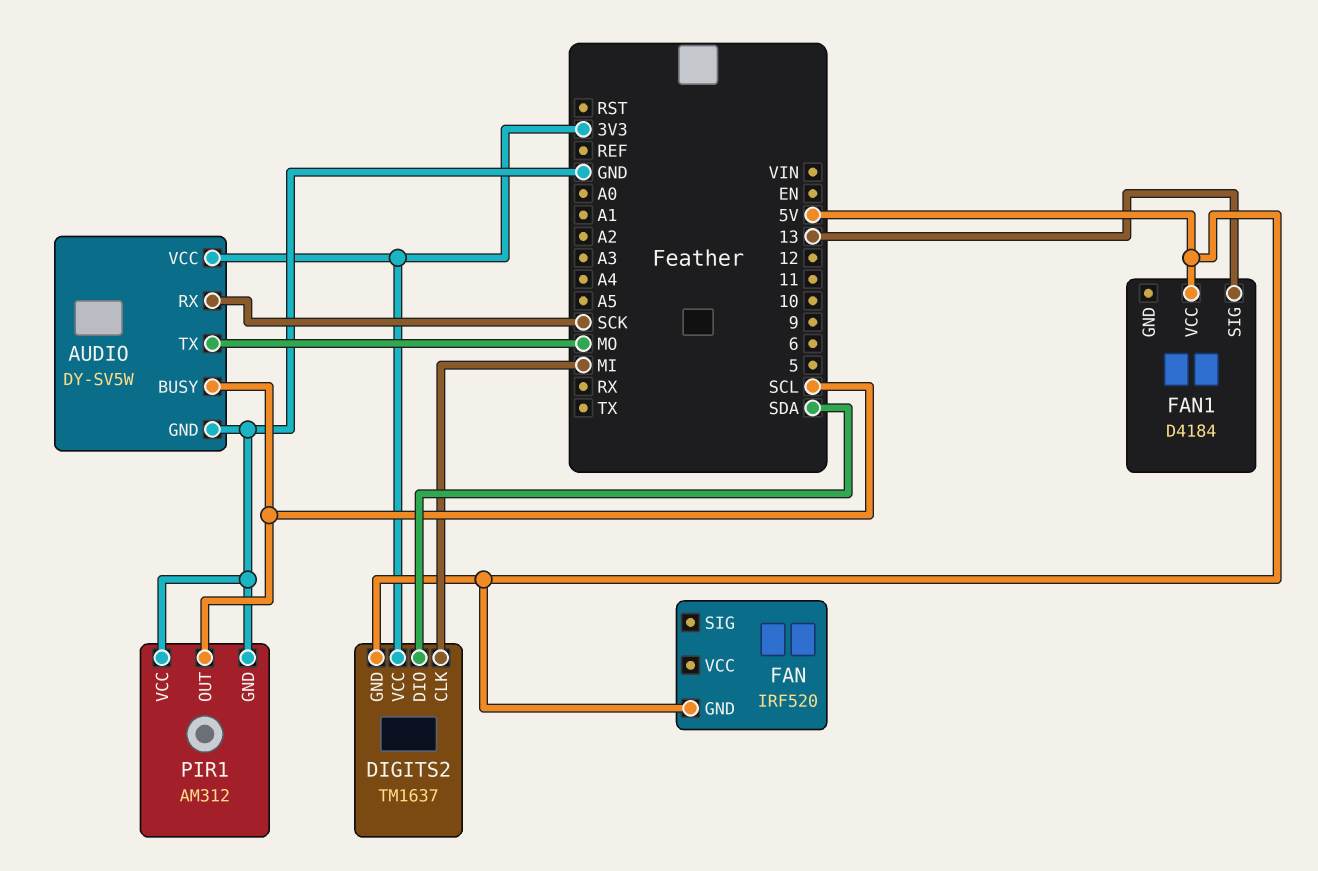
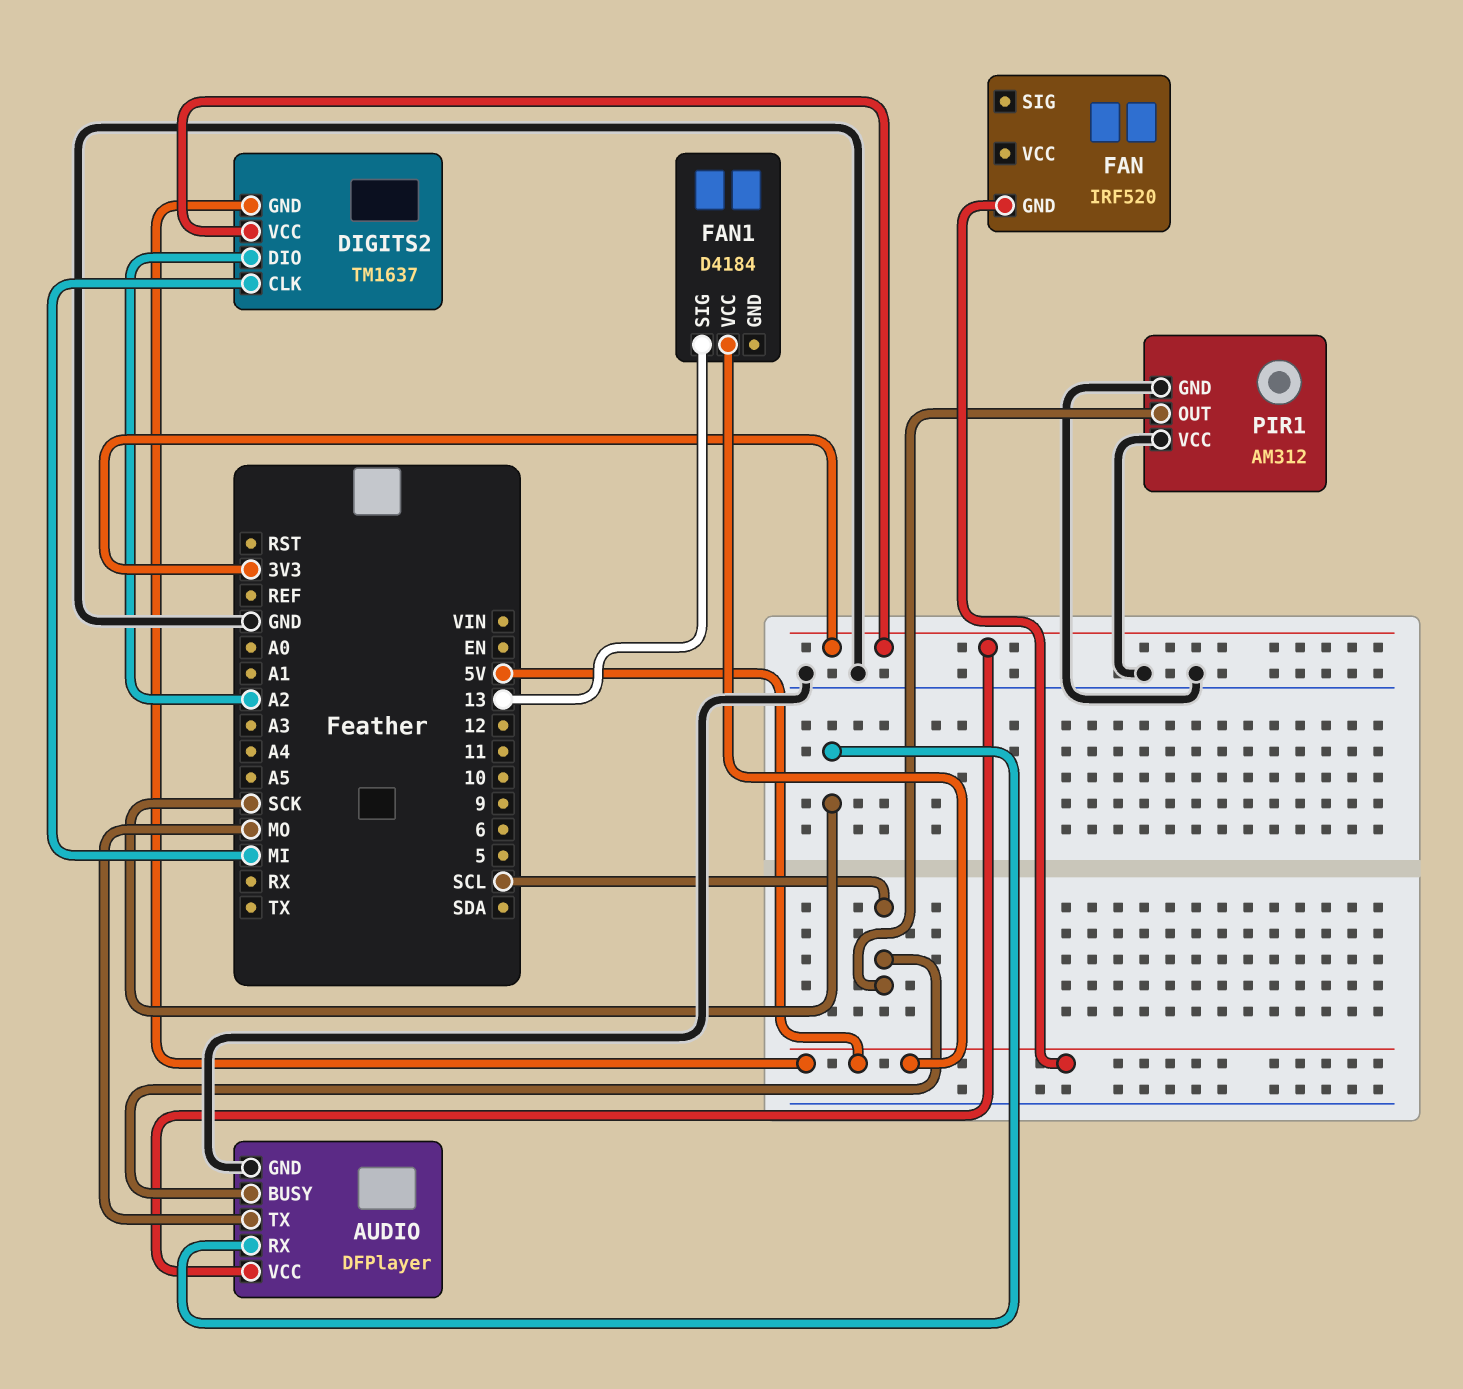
AUDIO: DY-SV5W -> DFPlayer
DIGITS2 pin DIO: SDA -> A2

